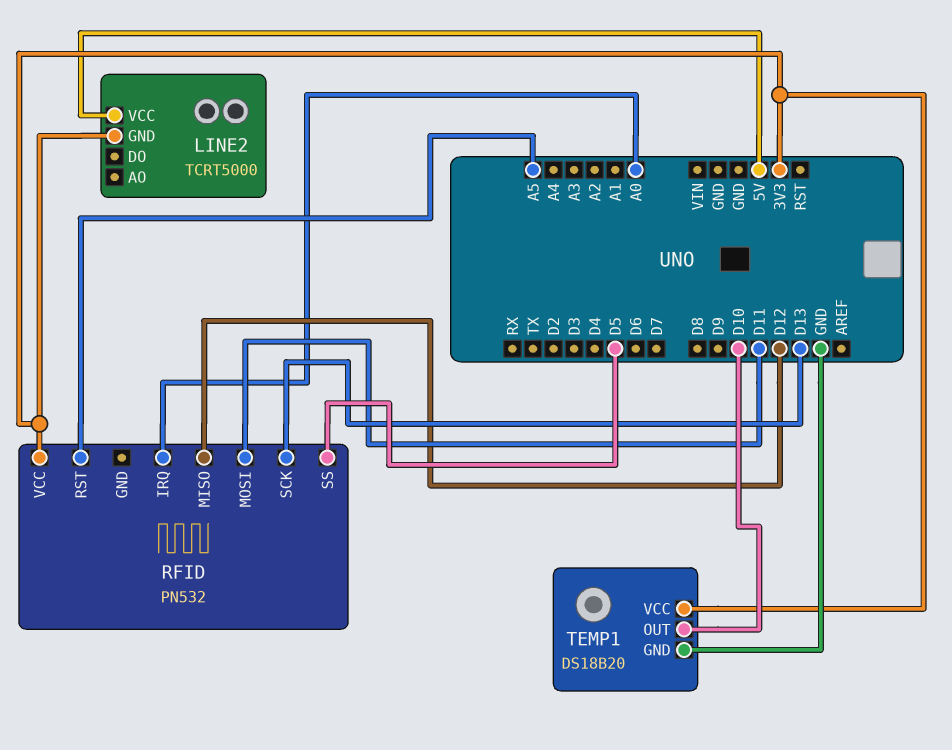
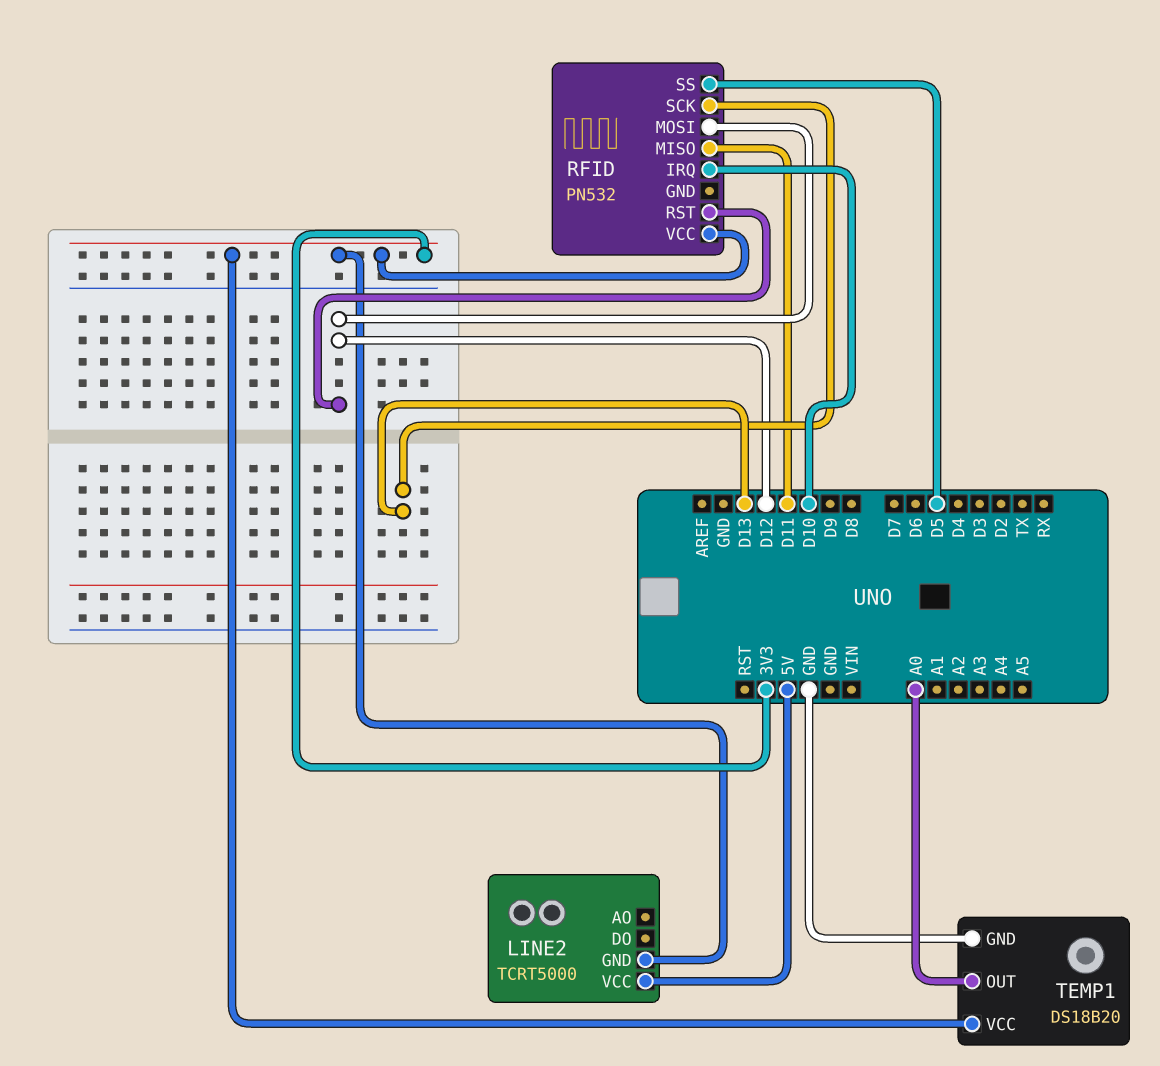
RFID pin IRQ: A0 -> D10
RFID pin MISO: D12 -> D11
RFID pin MOSI: D11 -> D12
RFID pin RST: A5 -> D12
TEMP1 pin OUT: D10 -> A0

